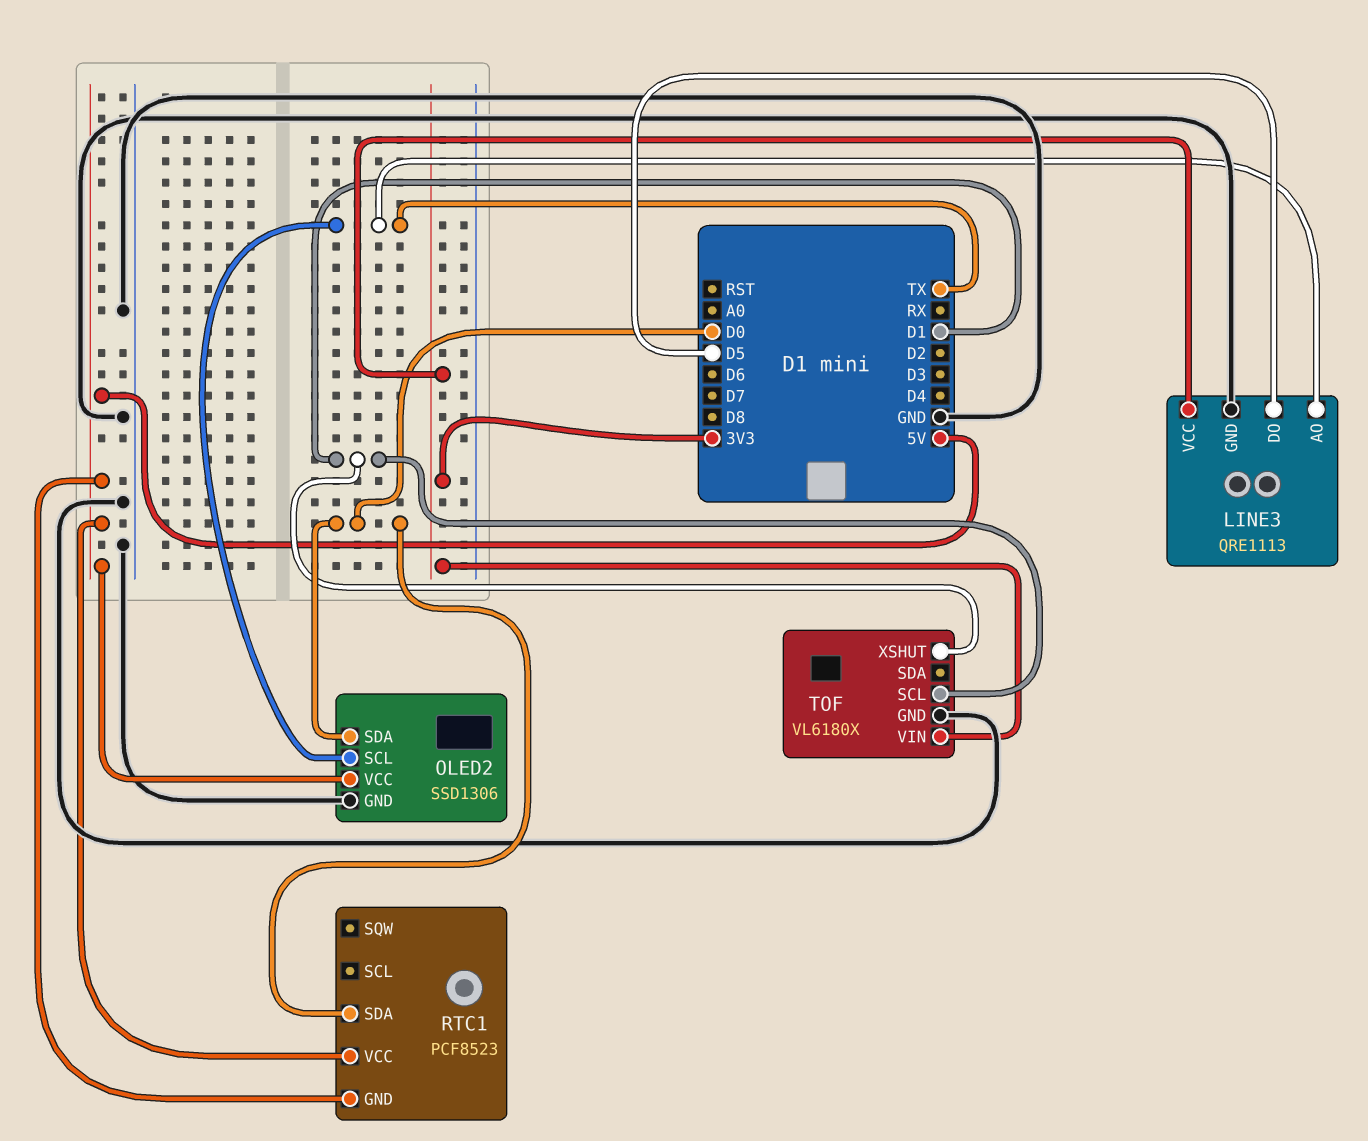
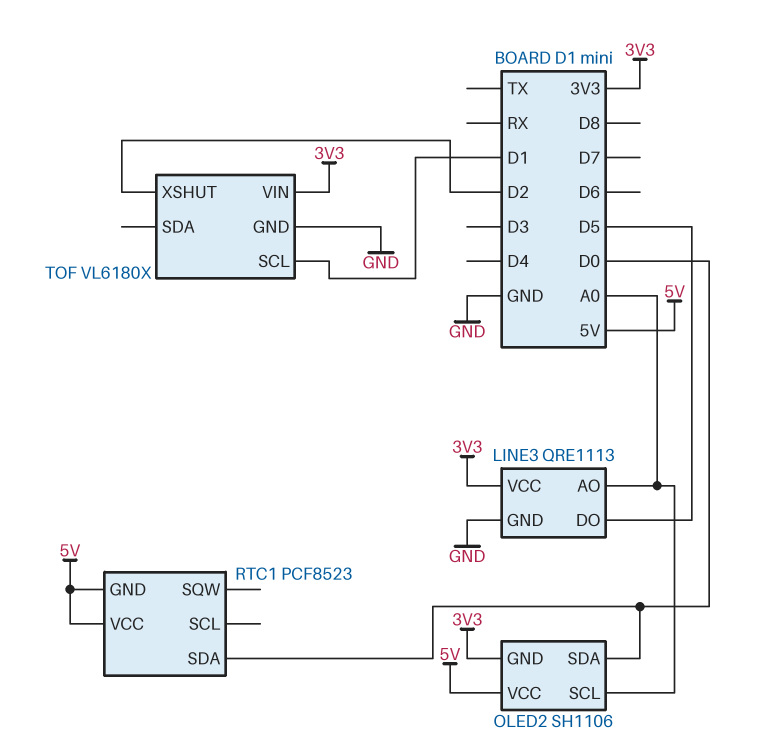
LINE3 pin AO: TX -> A0
OLED2: SSD1306 -> SH1106
OLED2 pin GND: GND -> 3V3
OLED2 pin SCL: TX -> A0
TOF pin XSHUT: D1 -> D2

